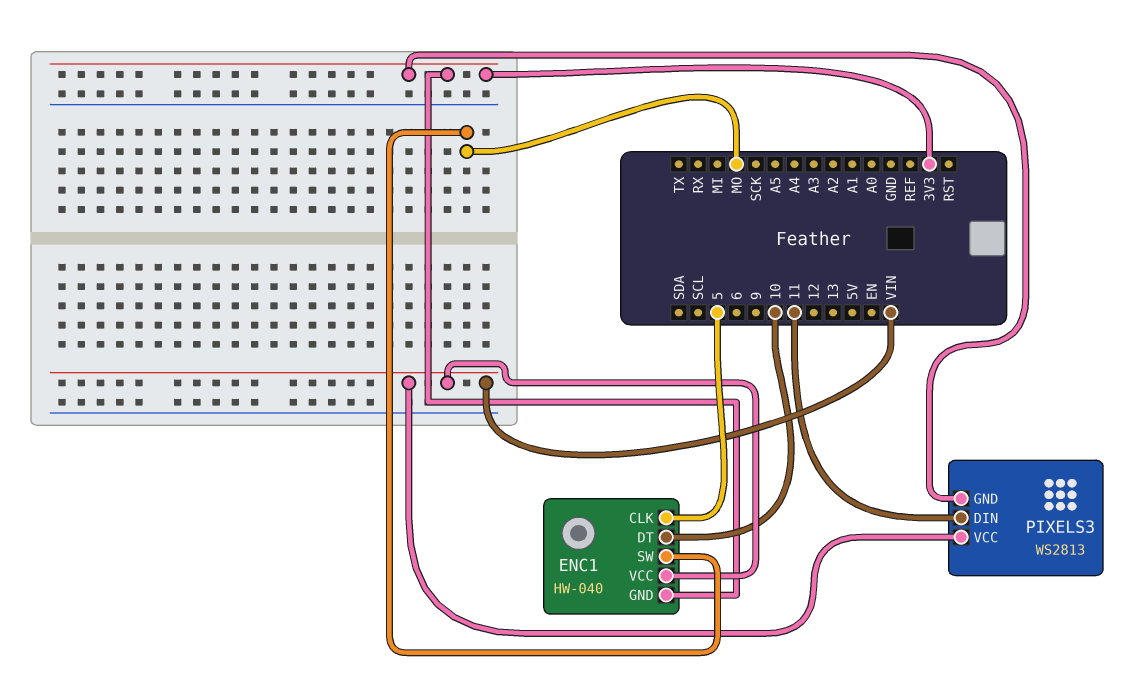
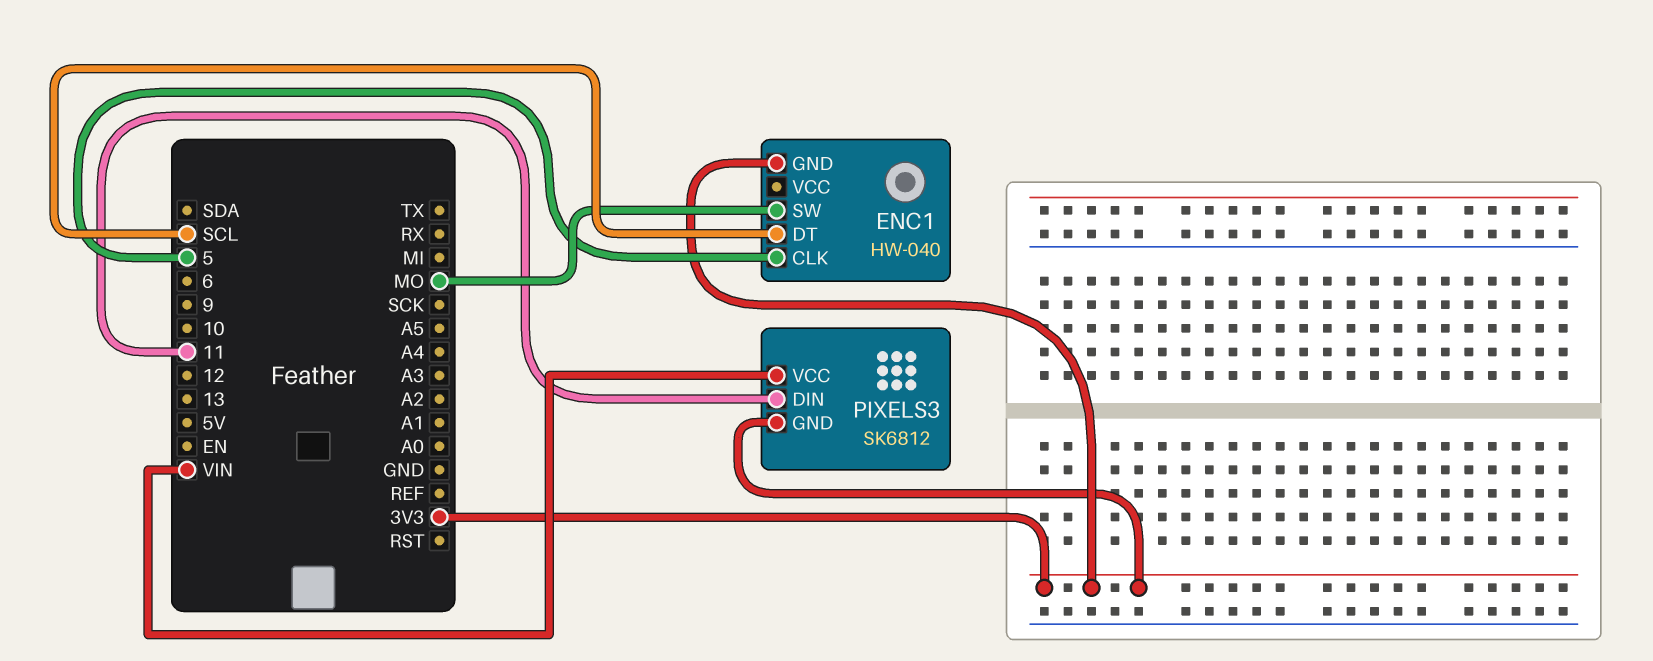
ENC1 pin DT: 10 -> SCL
ENC1 pin VCC: VIN -> none
PIXELS3: WS2813 -> SK6812

